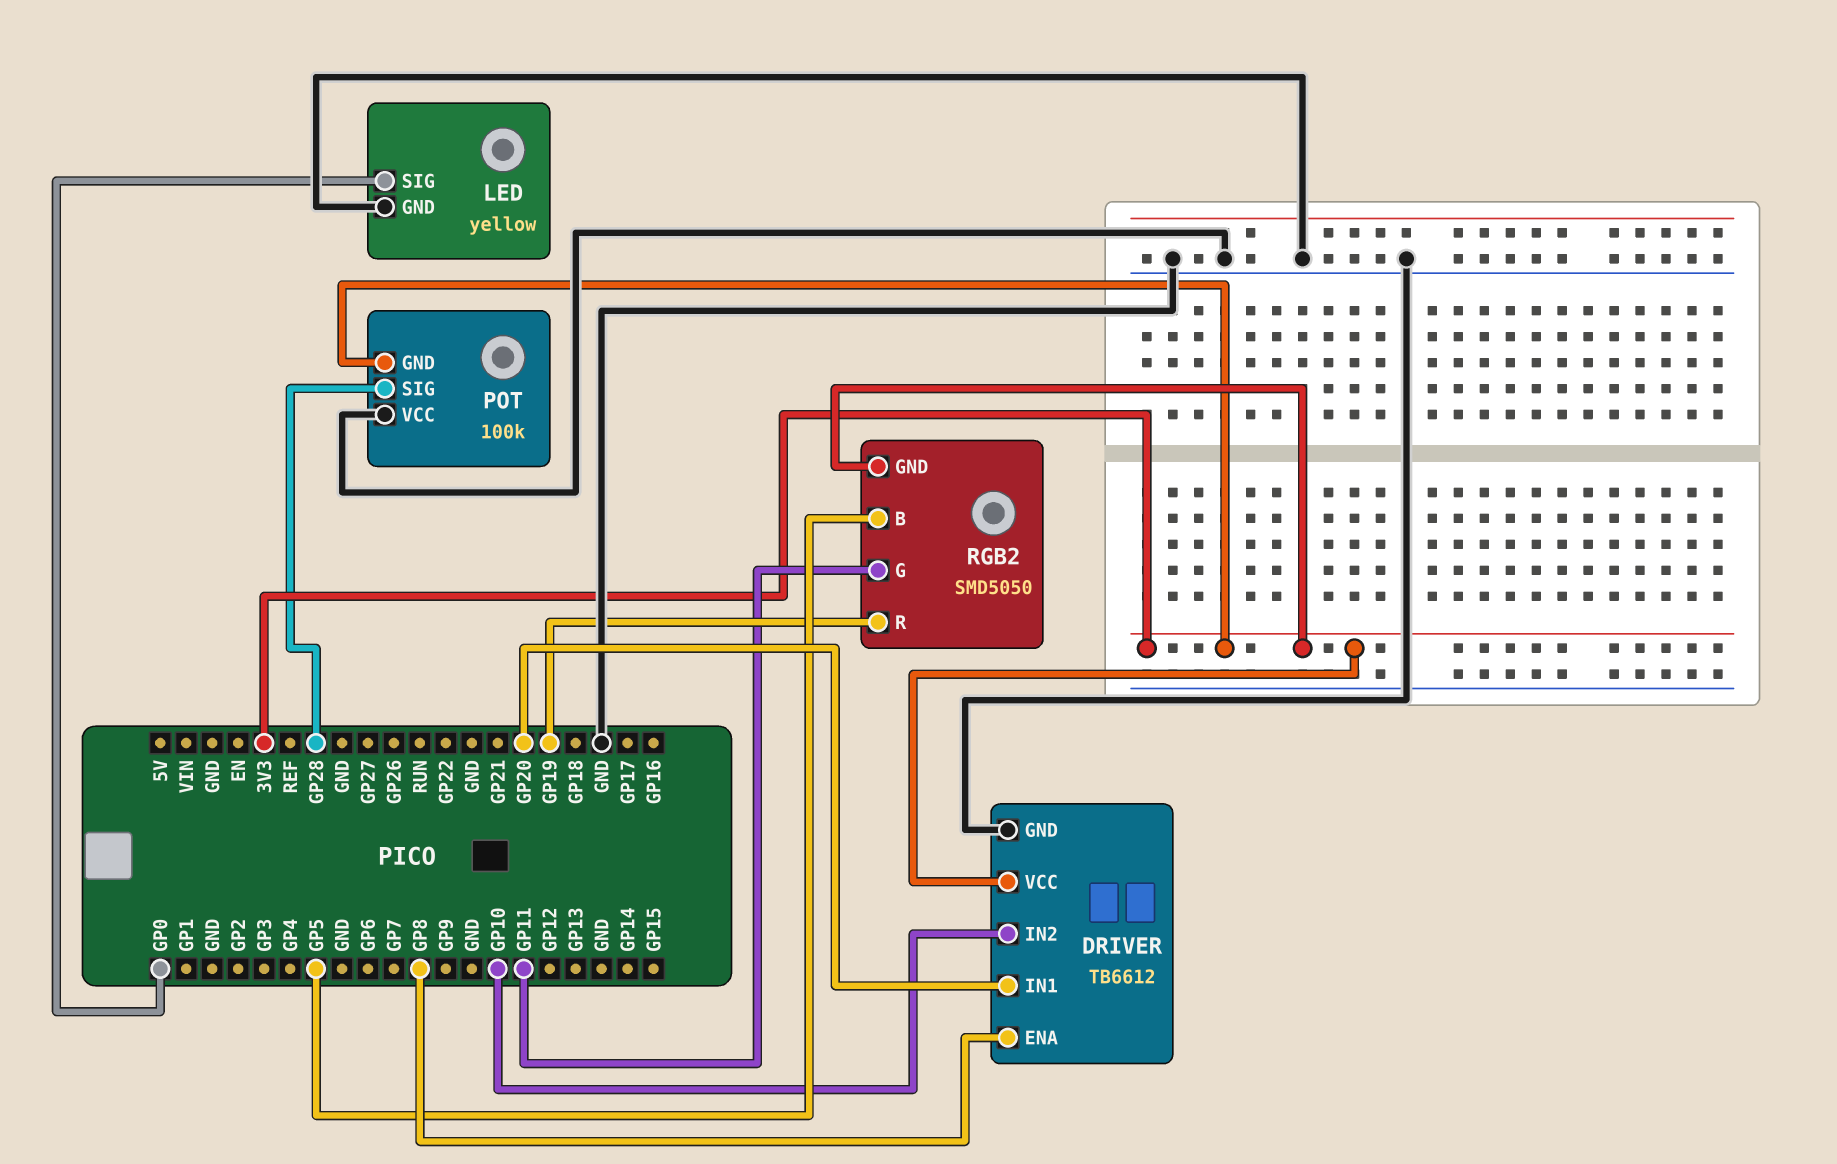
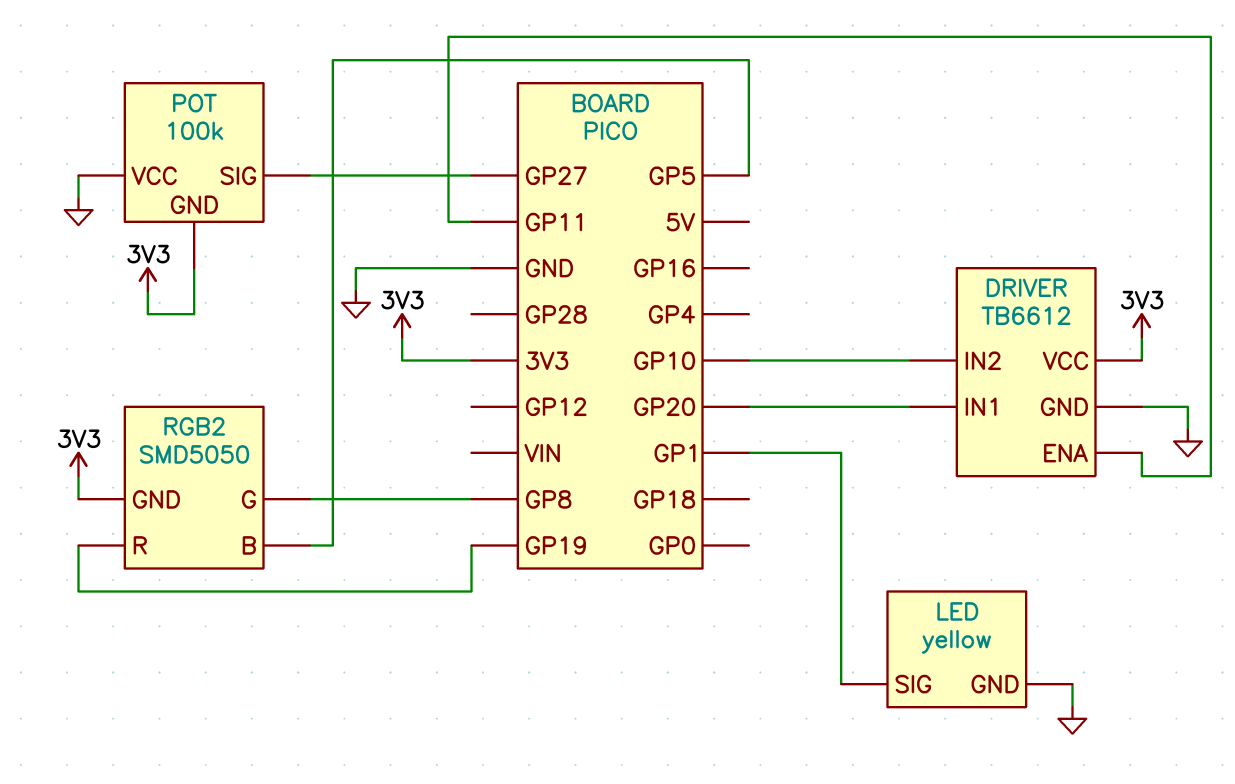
DRIVER pin ENA: GP8 -> GP11
LED pin SIG: GP0 -> GP1
POT pin SIG: GP28 -> GP27
RGB2 pin G: GP11 -> GP8

